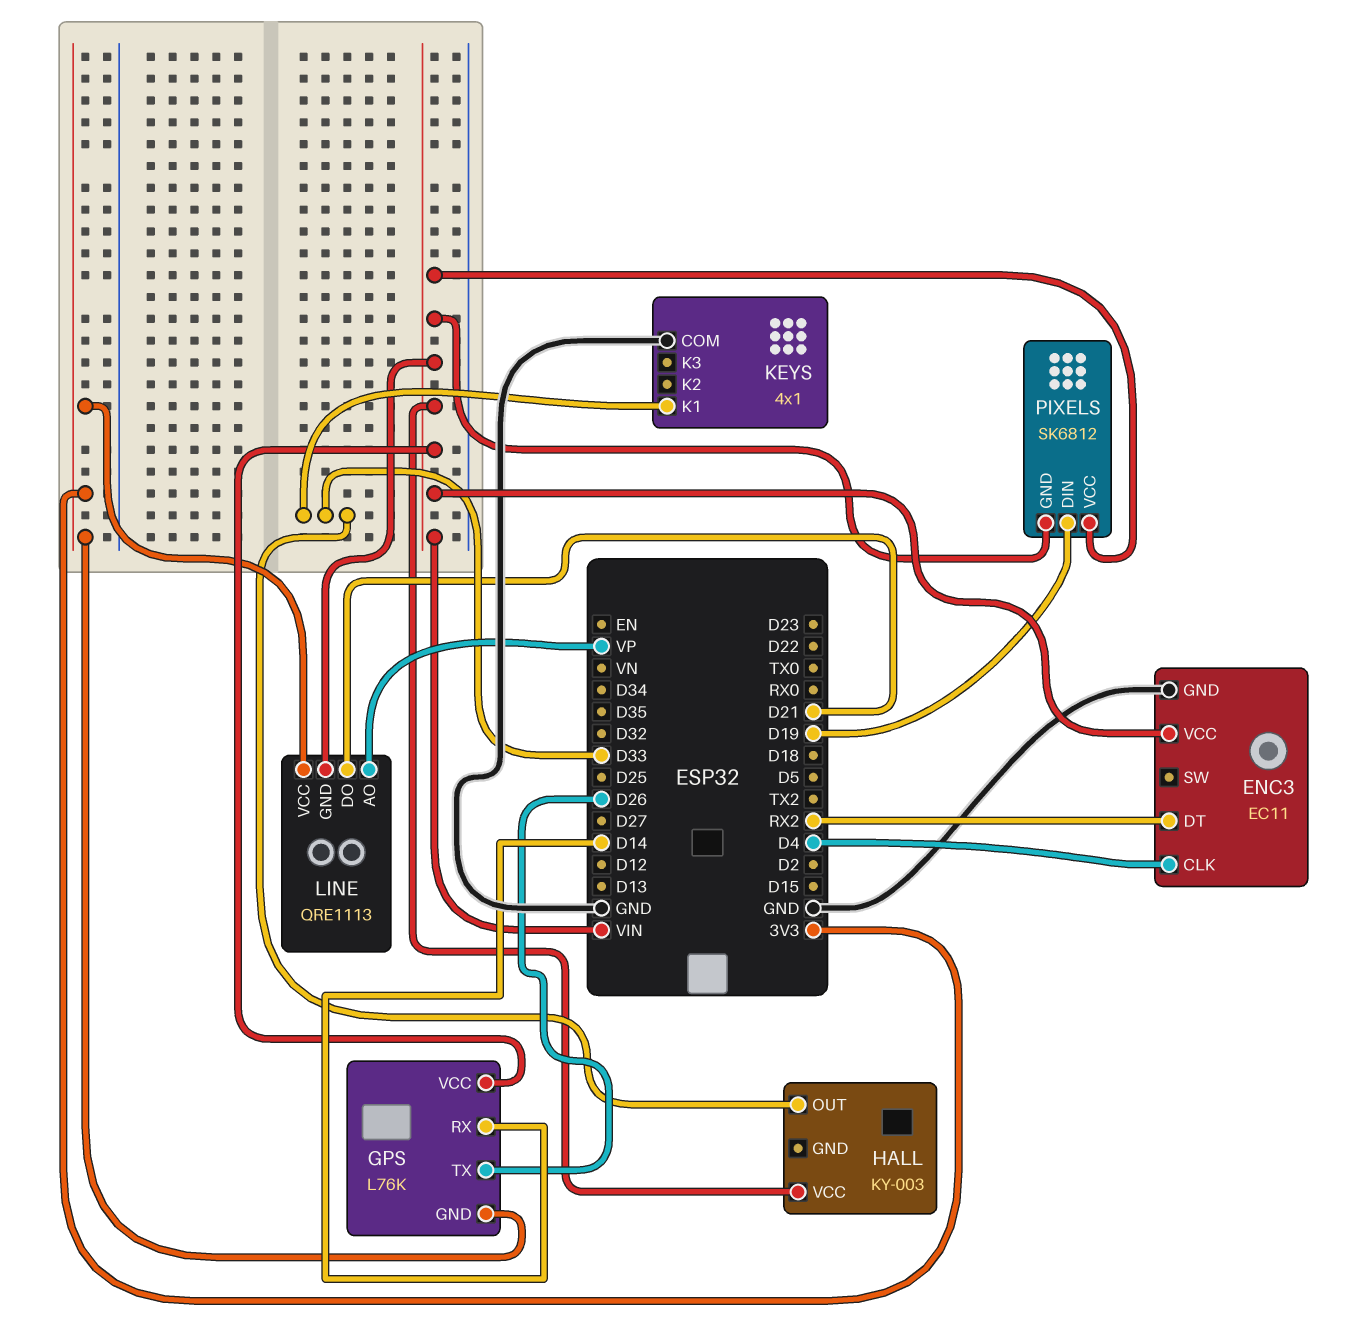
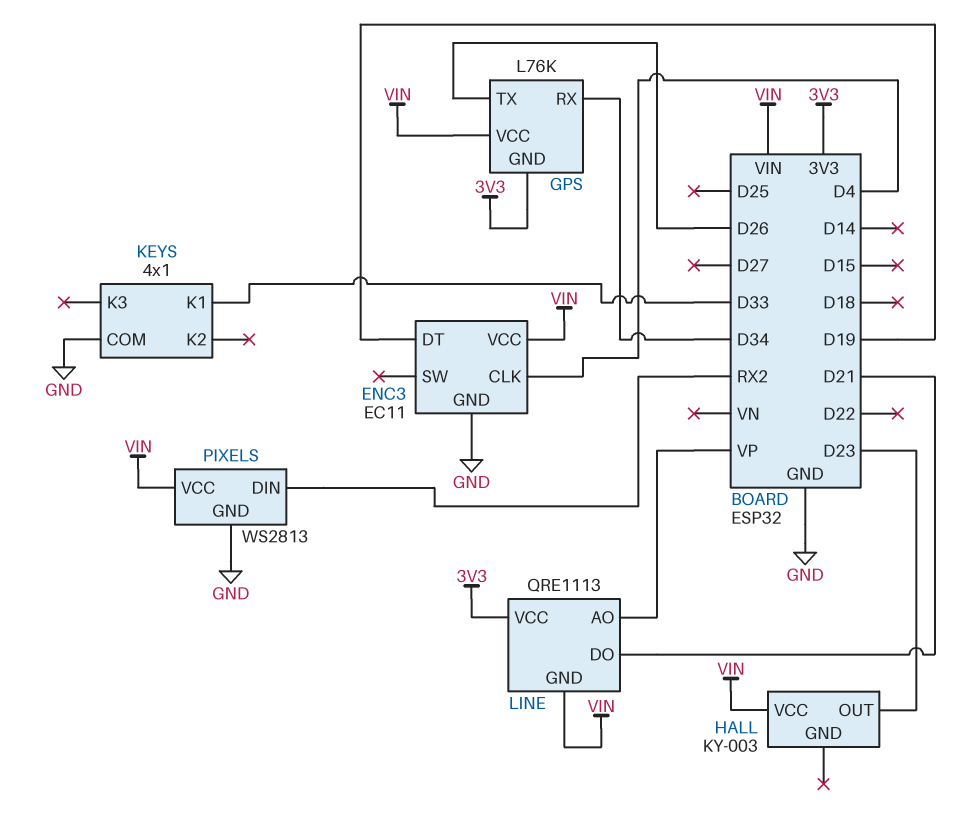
ENC3 pin DT: RX2 -> D19
GPS pin RX: D14 -> D34
HALL pin OUT: D33 -> D23
PIXELS: SK6812 -> WS2813
PIXELS pin DIN: D19 -> RX2
PIXELS pin GND: VIN -> GND

